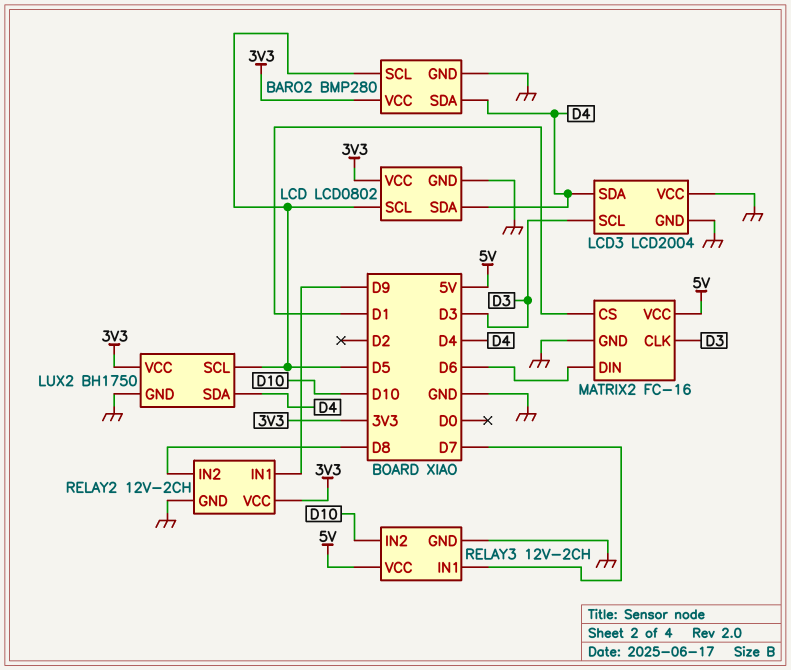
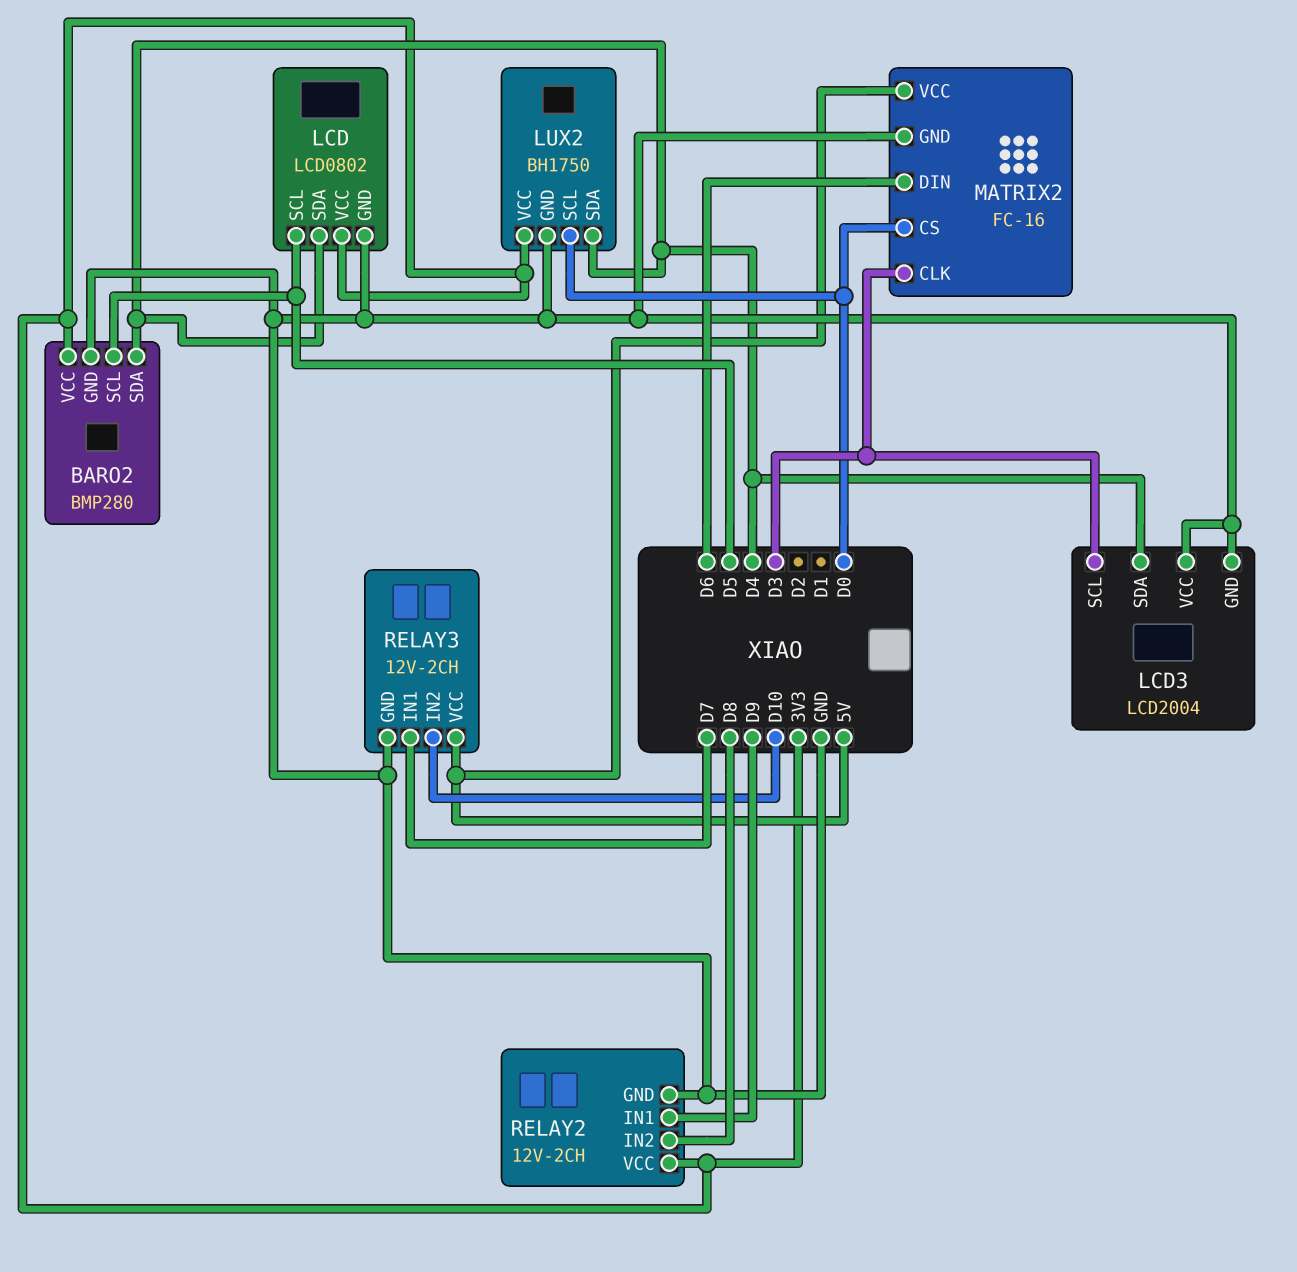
LUX2 pin SCL: D5 -> D0
MATRIX2 pin CS: D1 -> D0

